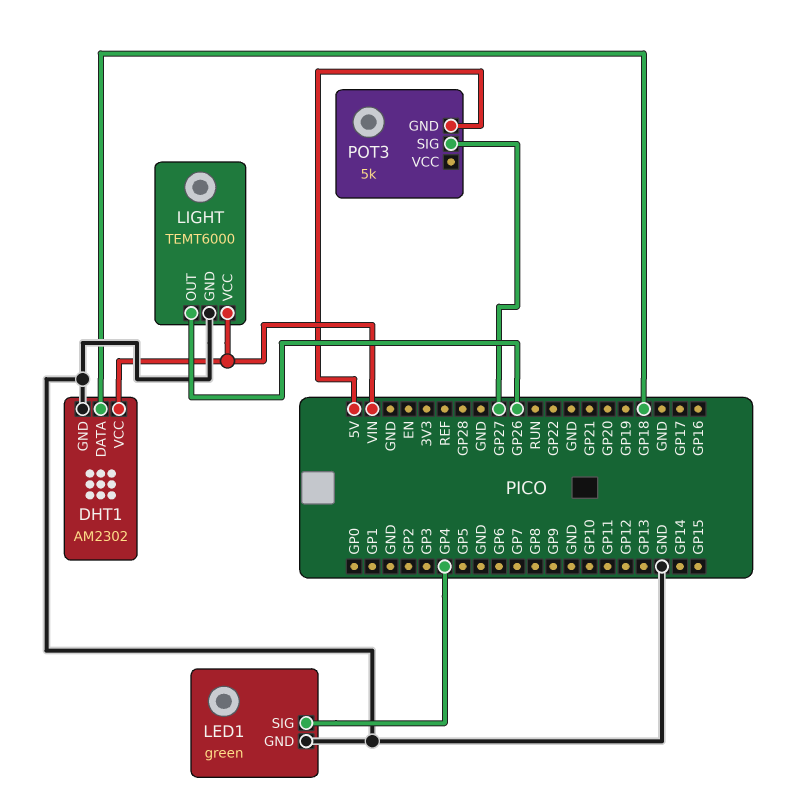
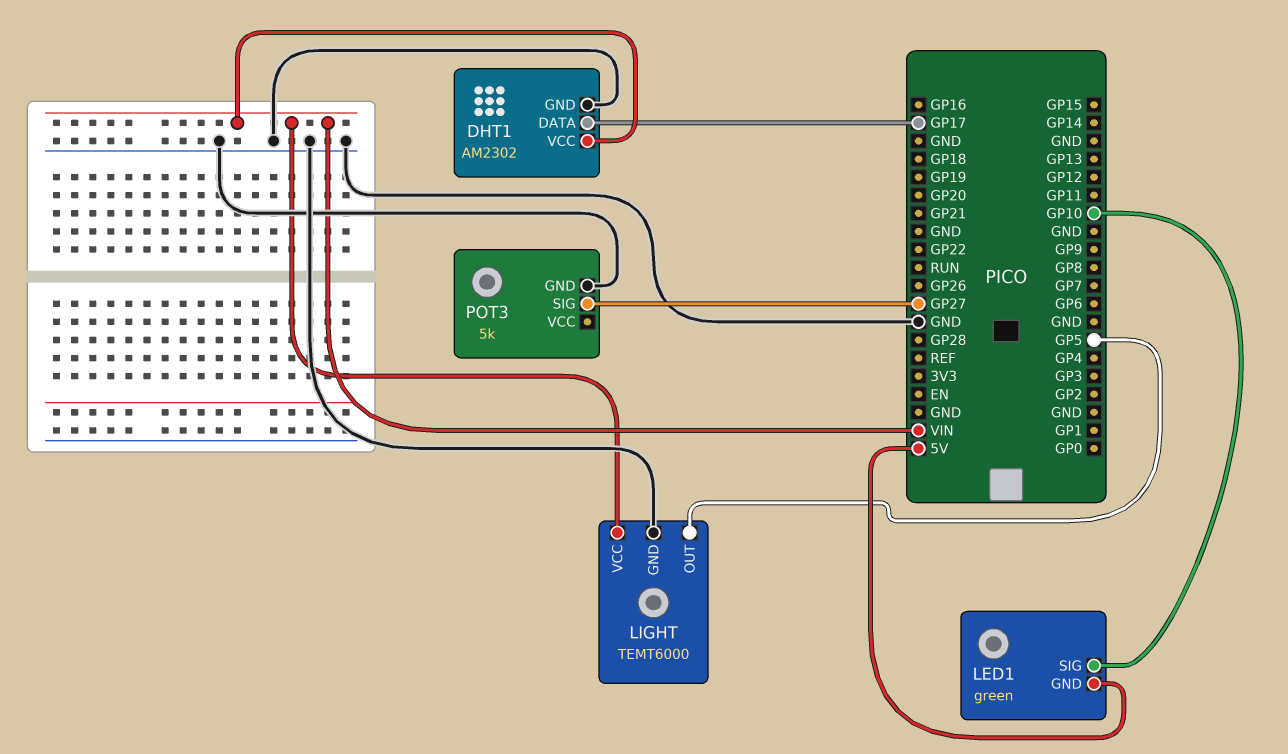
DHT1 pin DATA: GP18 -> GP17
LED1 pin GND: GND -> 5V
LED1 pin SIG: GP4 -> GP10
LIGHT pin OUT: GP26 -> GP5
POT3 pin GND: 5V -> GND

